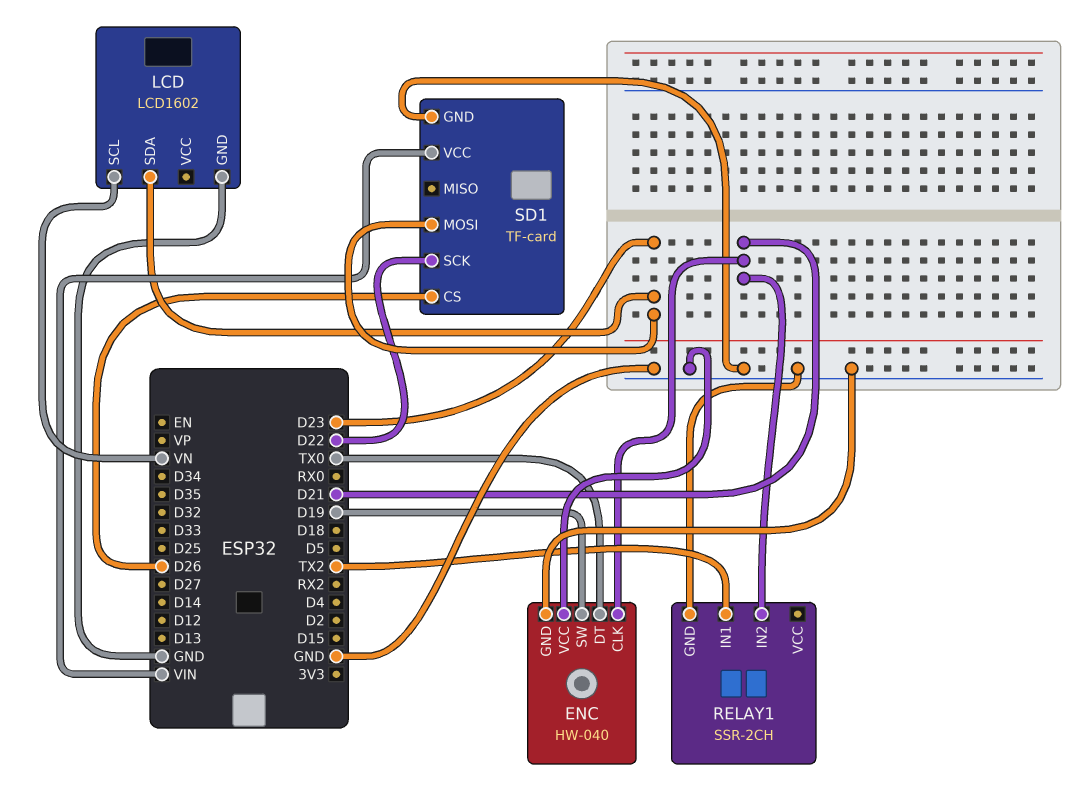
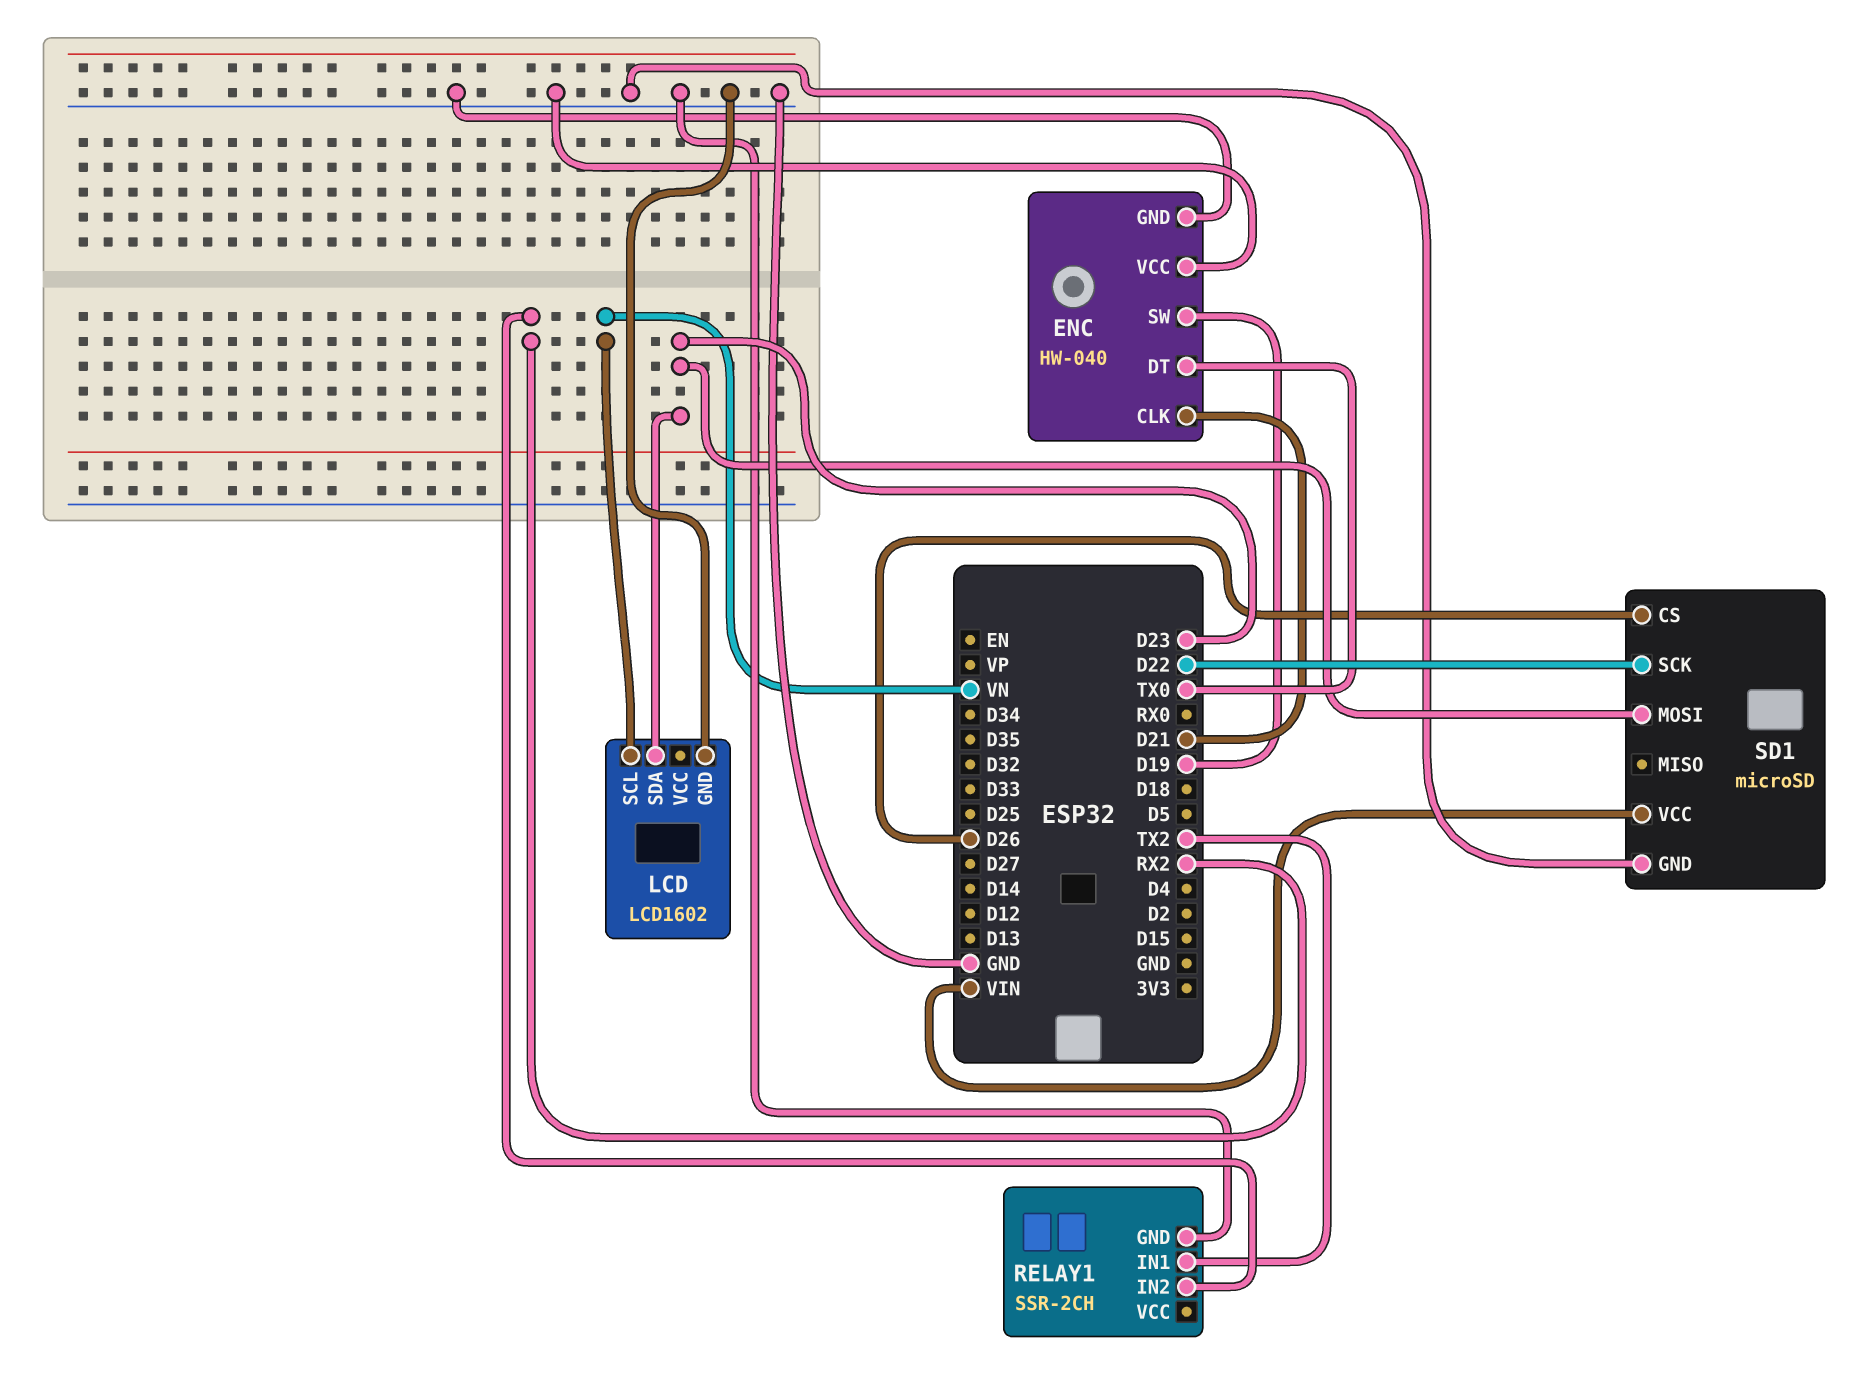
RELAY1 pin IN2: D21 -> RX2
SD1: TF-card -> microSD

